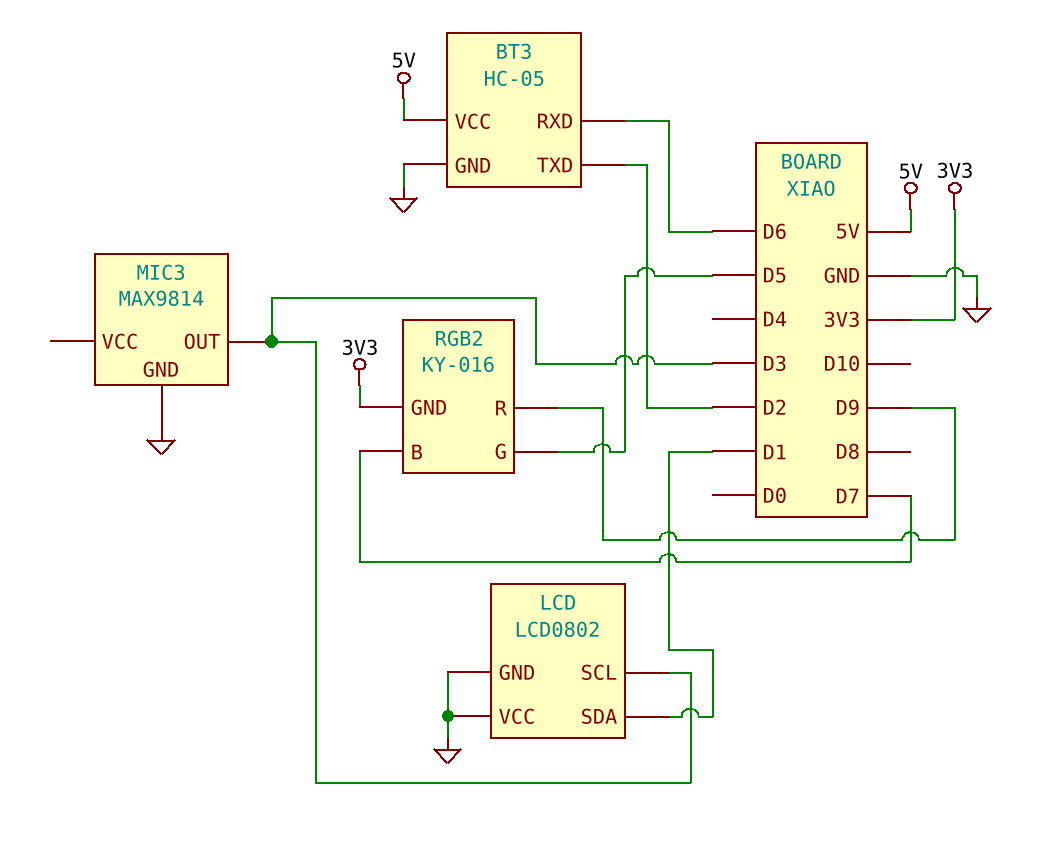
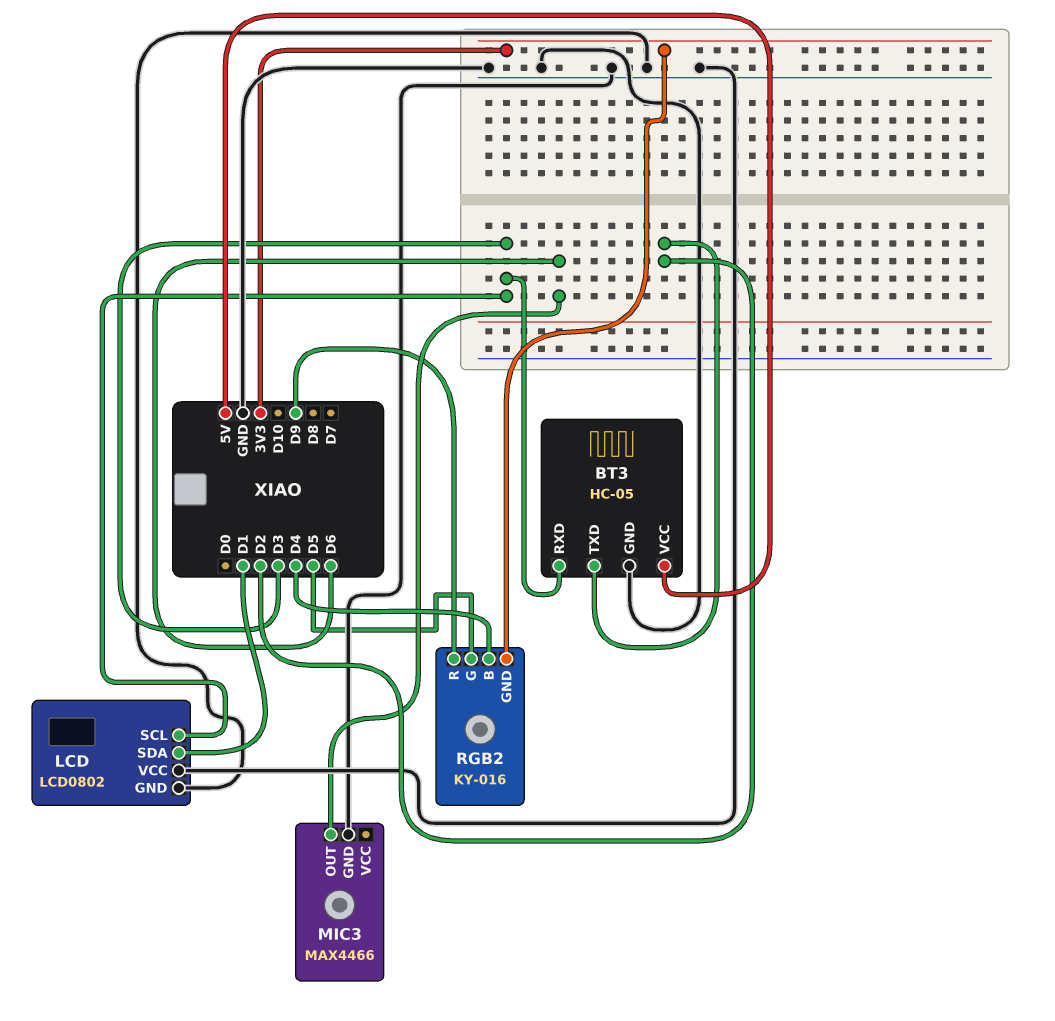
BT3 pin RXD: D6 -> D3
MIC3: MAX9814 -> MAX4466
MIC3 pin OUT: D3 -> D6
RGB2 pin B: D7 -> D4

